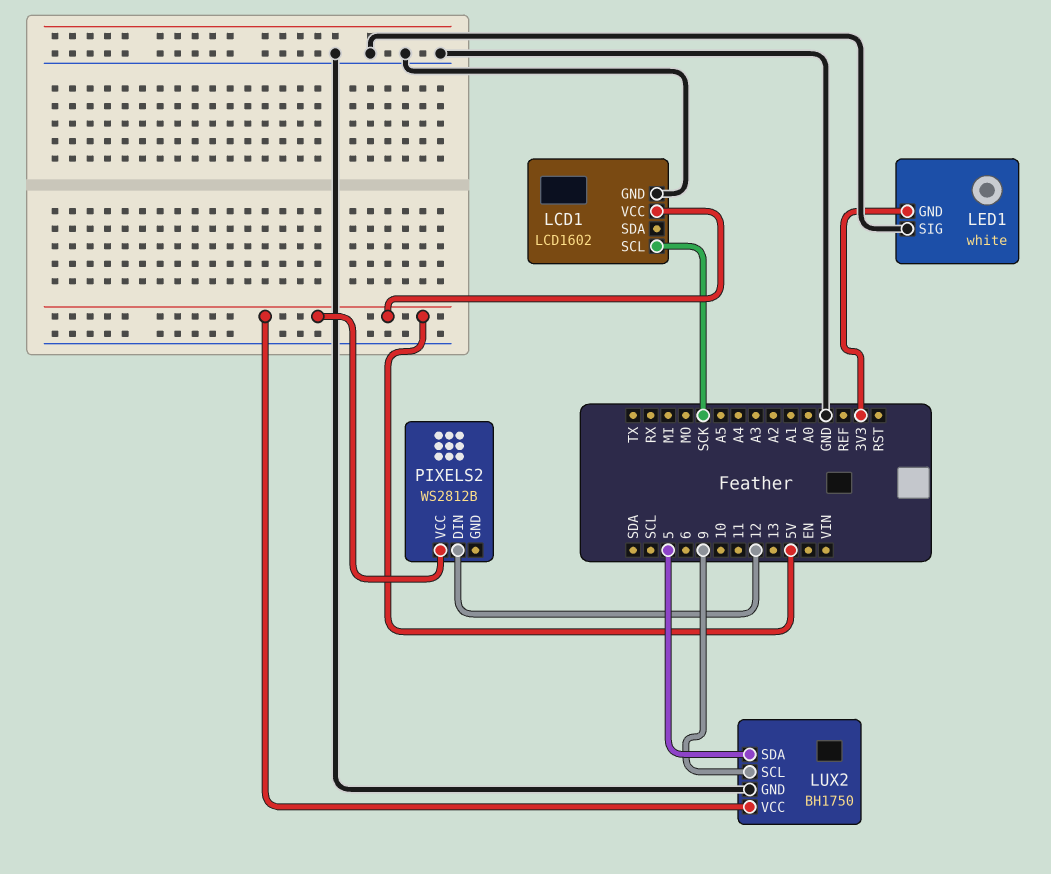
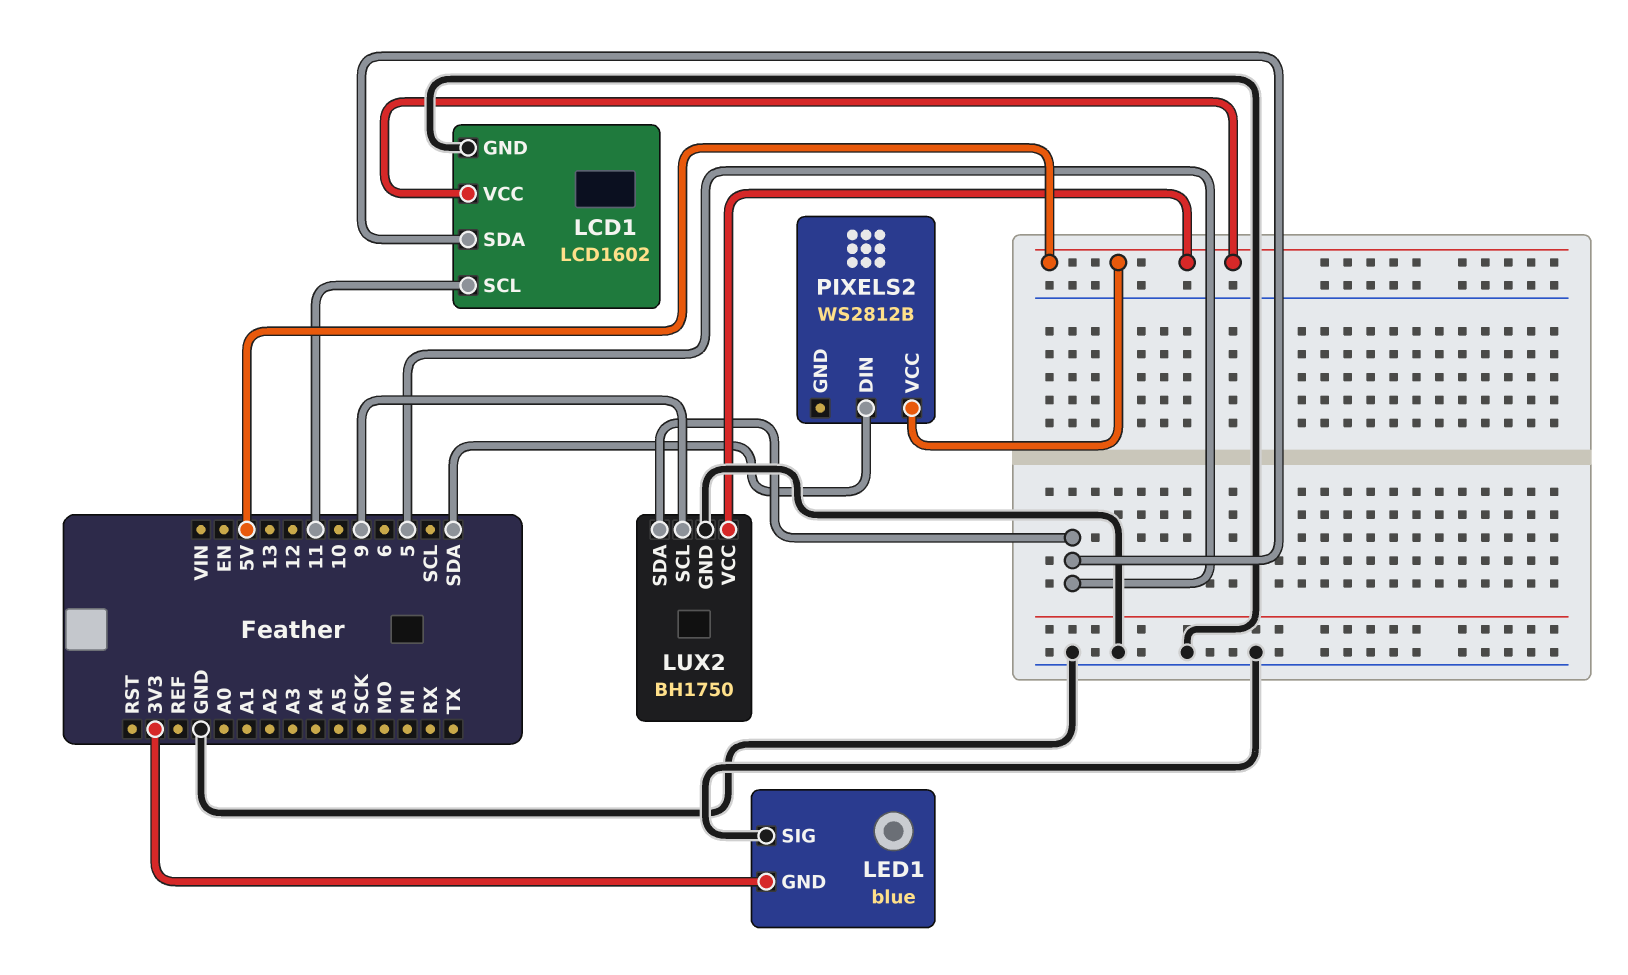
LCD1 pin SCL: SCK -> 11
LCD1 pin SDA: none -> 5
LED1: white -> blue
PIXELS2 pin DIN: 12 -> SDA

